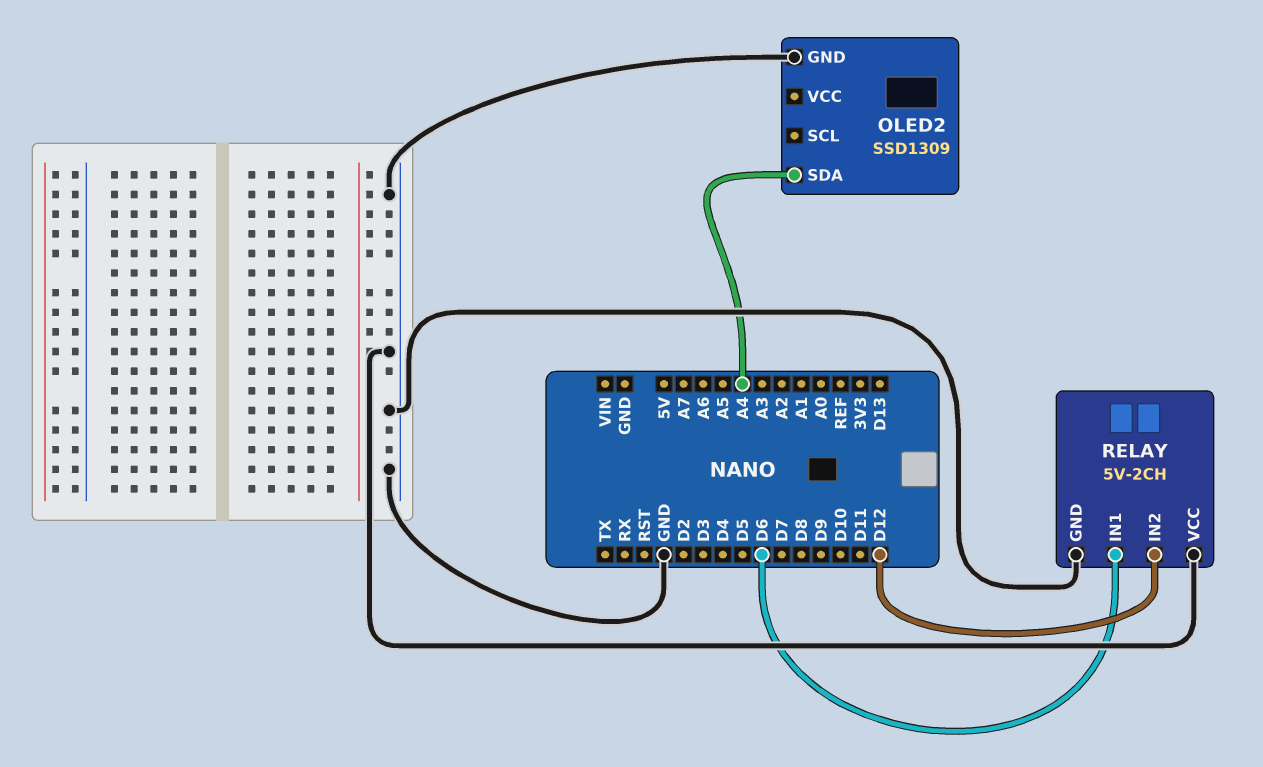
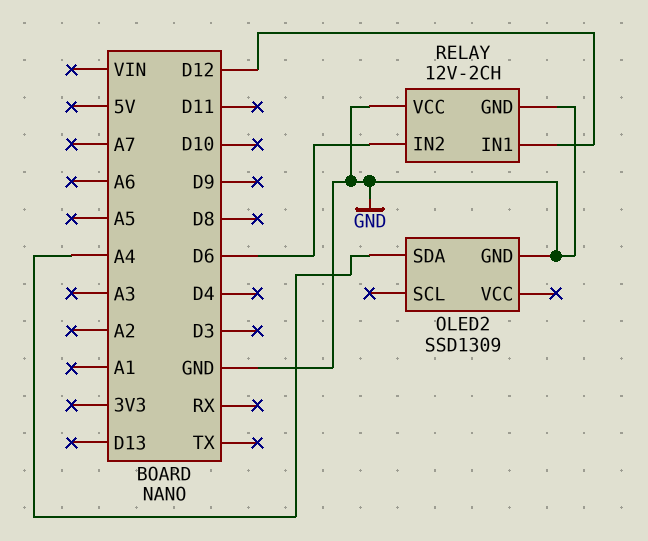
RELAY: 5V-2CH -> 12V-2CH
RELAY pin IN1: D6 -> D12
RELAY pin IN2: D12 -> D6

